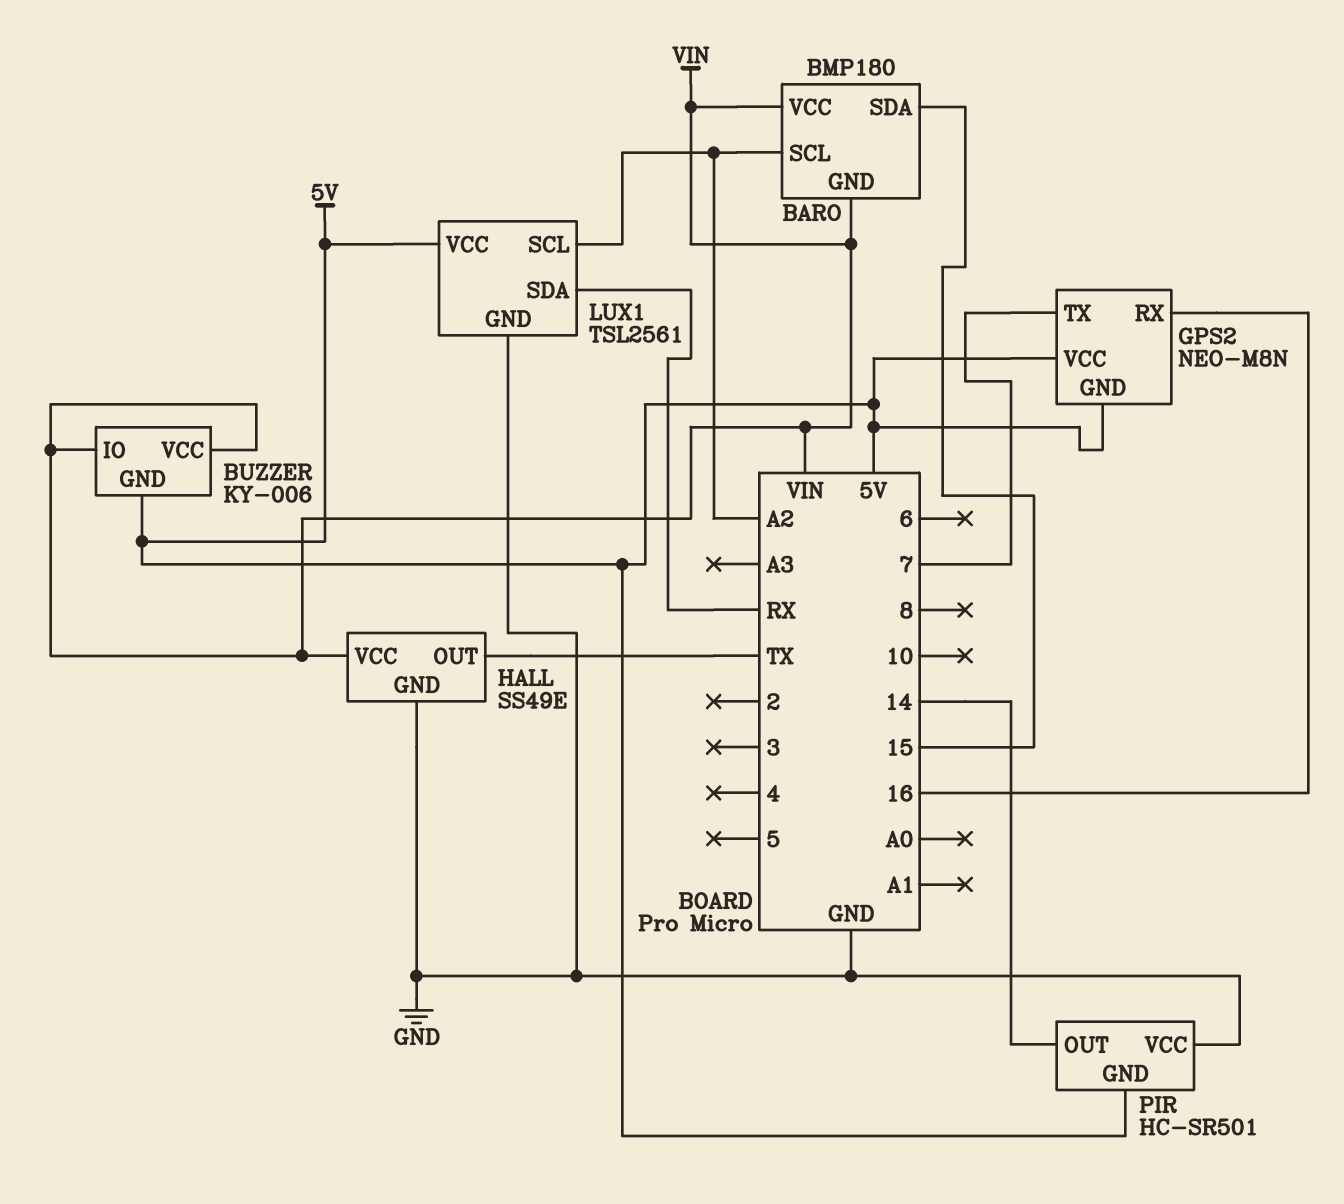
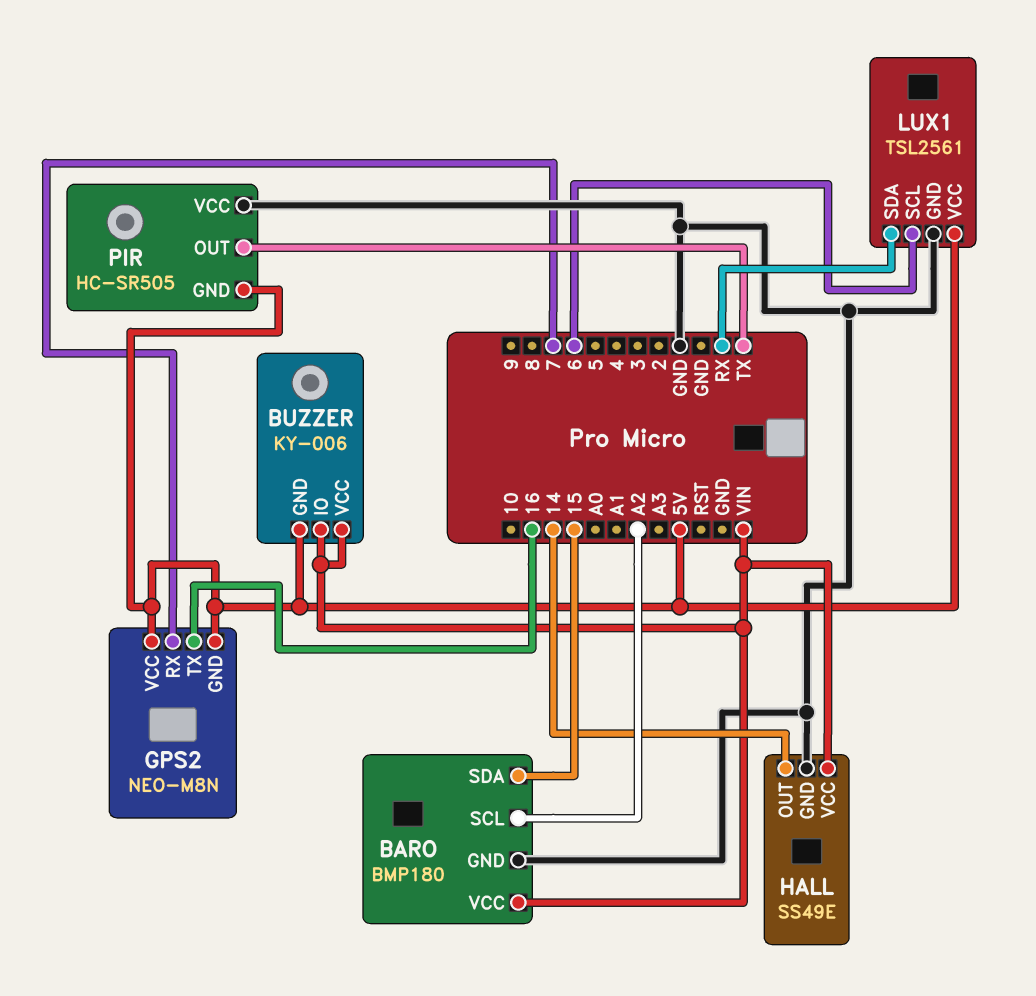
BARO pin GND: VIN -> GND
GPS2 pin RX: 16 -> 7
GPS2 pin TX: 7 -> 16
HALL pin OUT: TX -> 14
LUX1 pin SCL: A2 -> 6
PIR: HC-SR501 -> HC-SR505
PIR pin OUT: 14 -> TX

